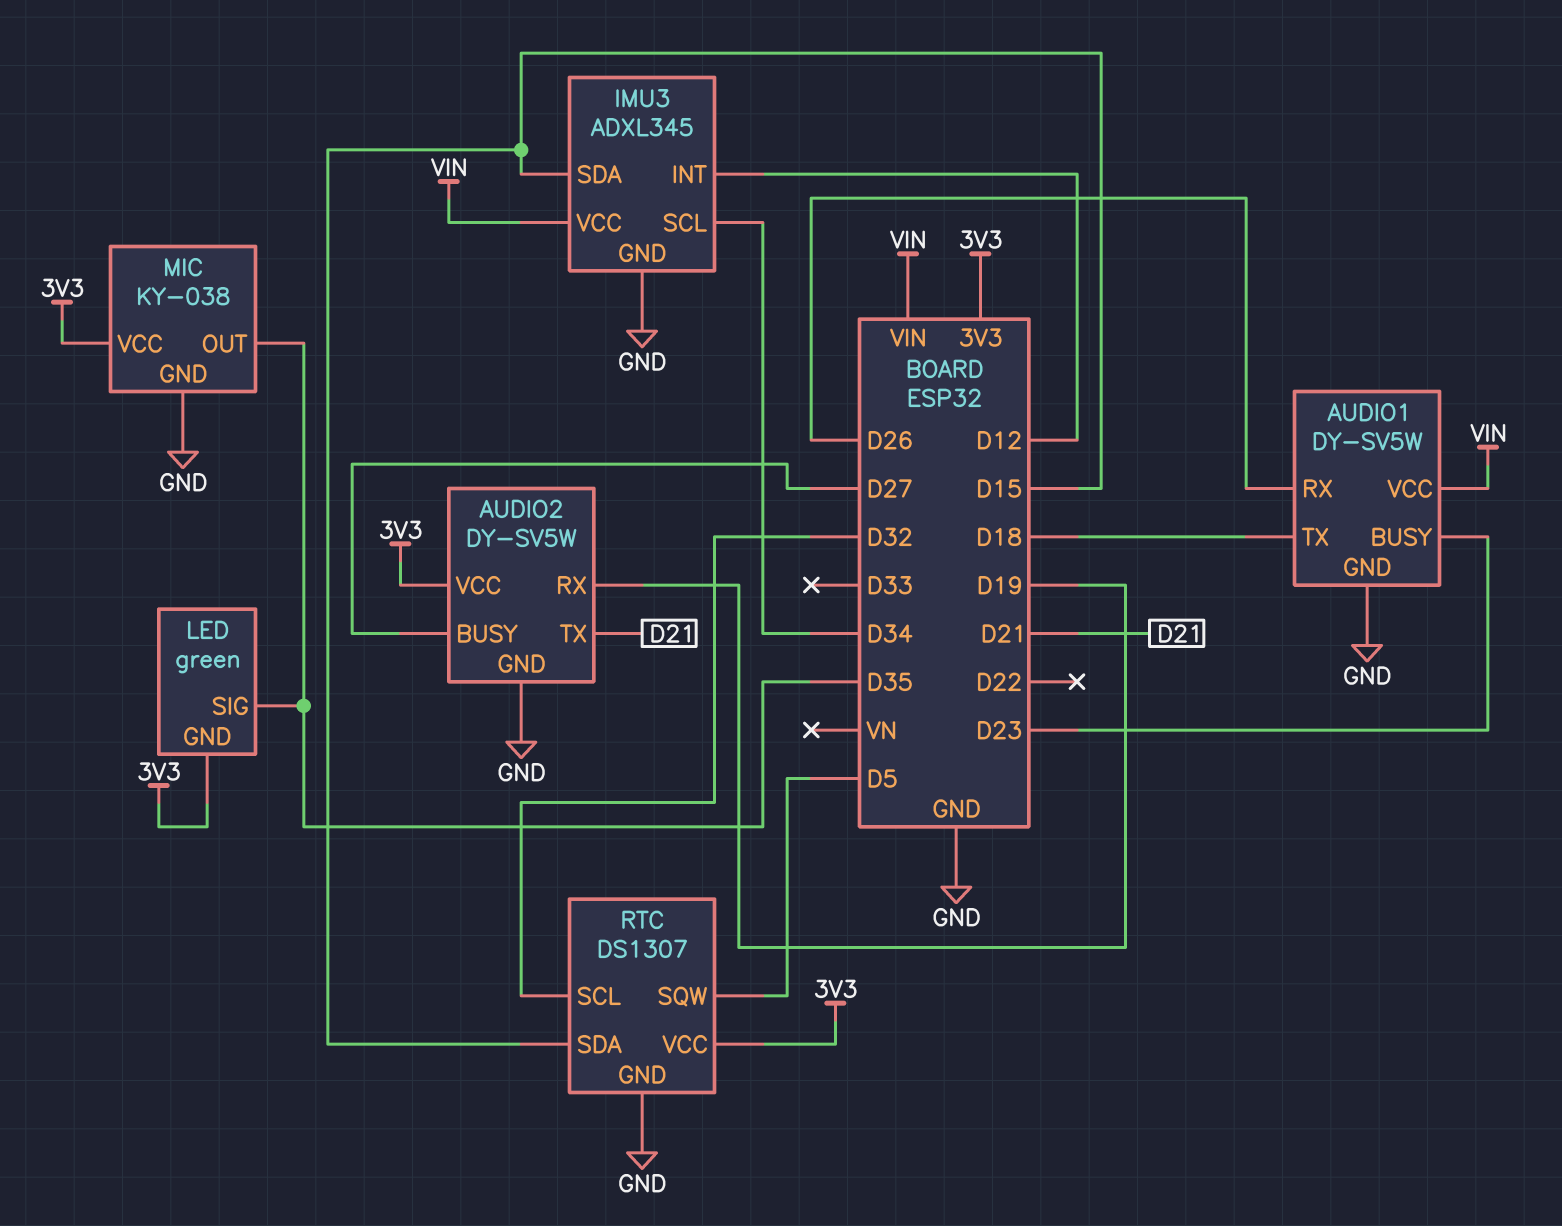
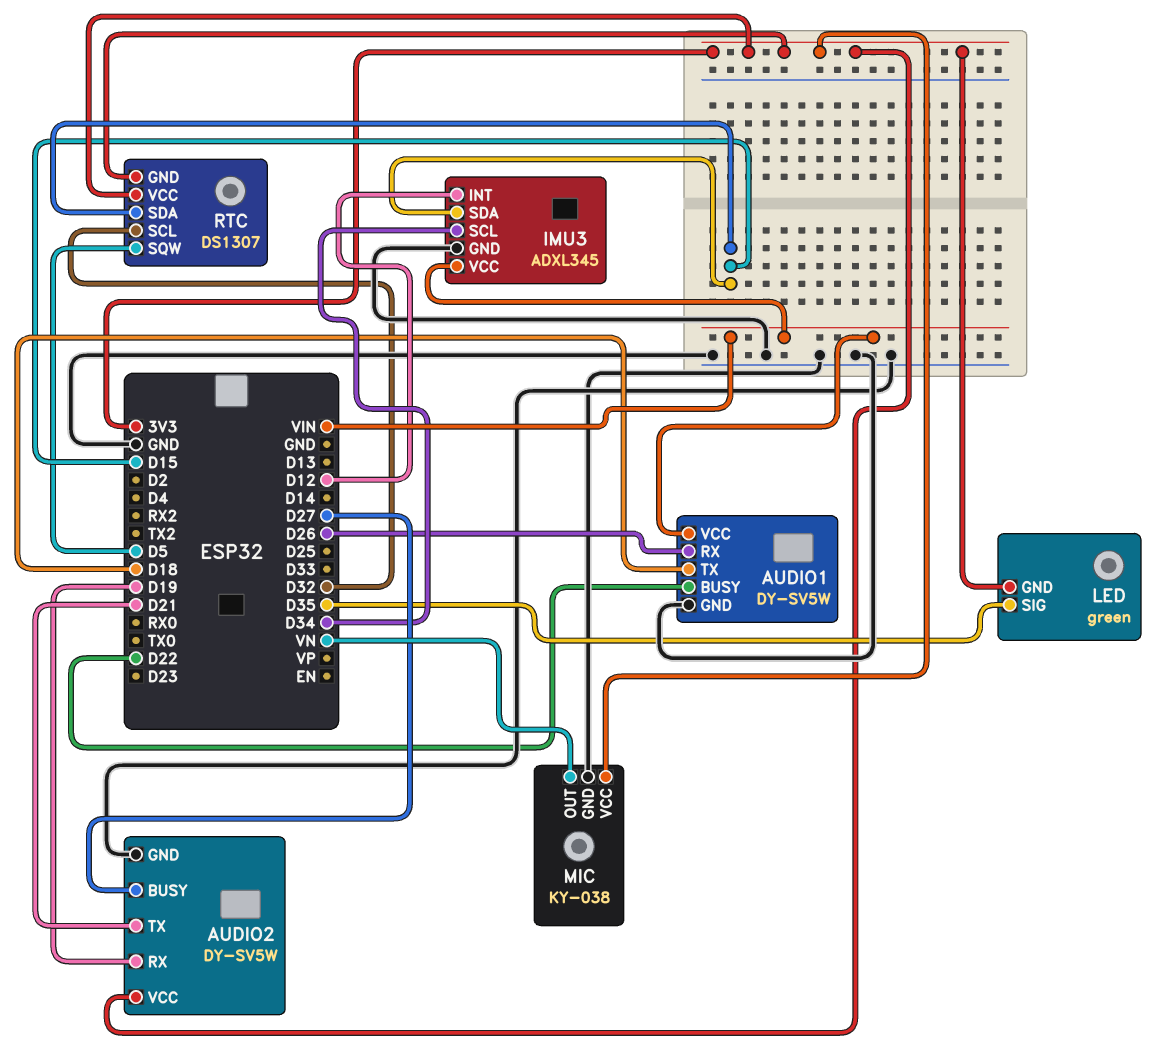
AUDIO1 pin BUSY: D23 -> D22
MIC pin OUT: D35 -> VN
RTC pin GND: GND -> 3V3

